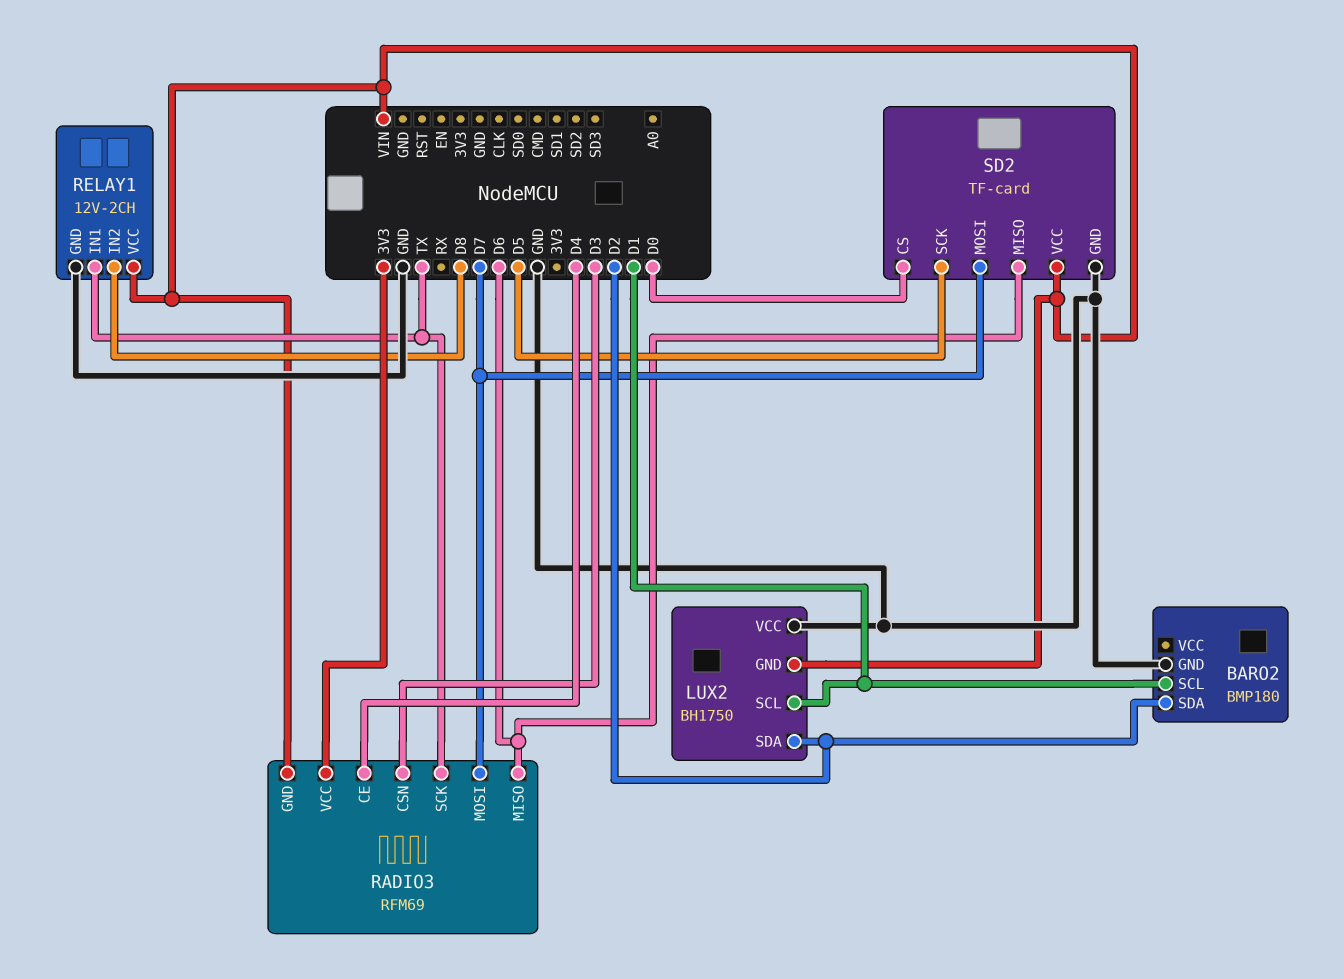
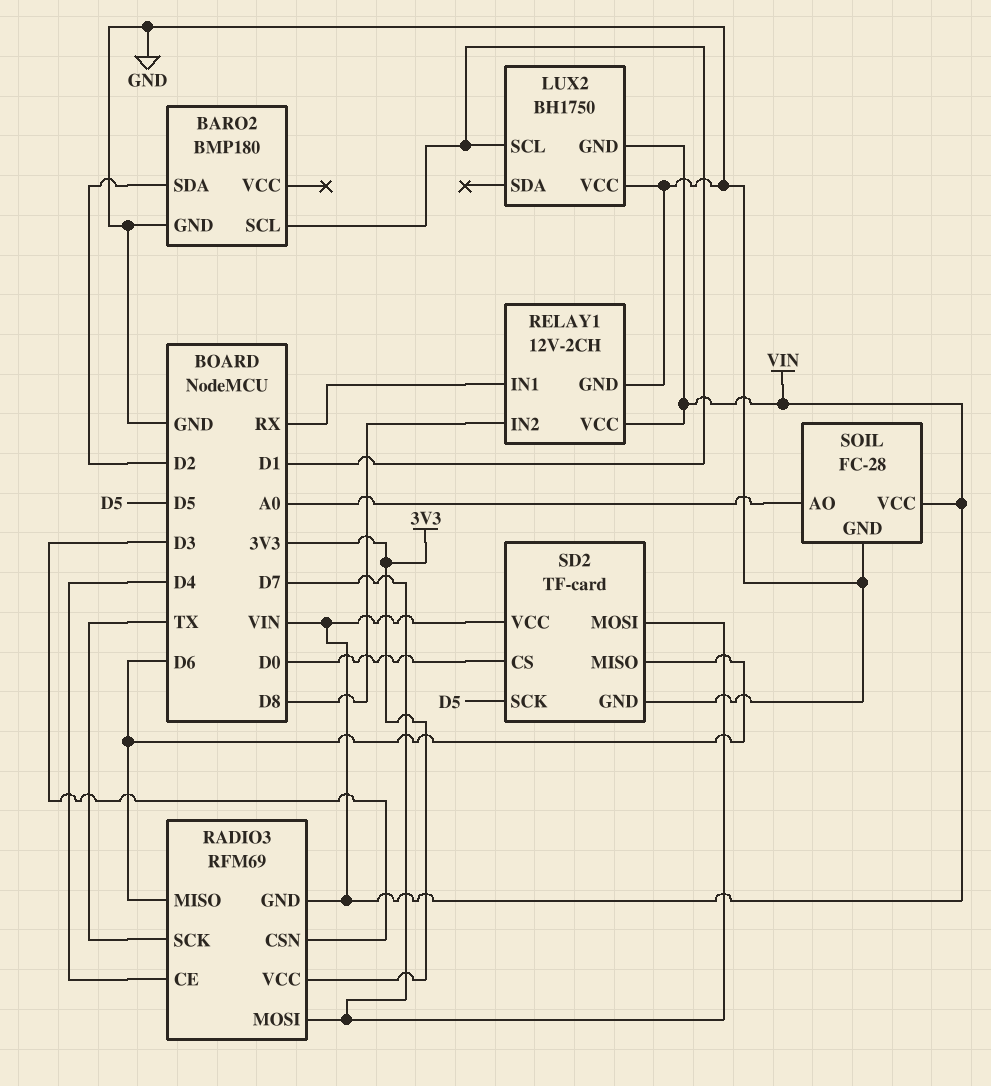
LUX2 pin SDA: D2 -> none
RELAY1 pin IN1: TX -> RX
SOIL: none -> FC-28
SOIL pin AO: none -> A0
SOIL pin GND: none -> GND
SOIL pin VCC: none -> VIN

